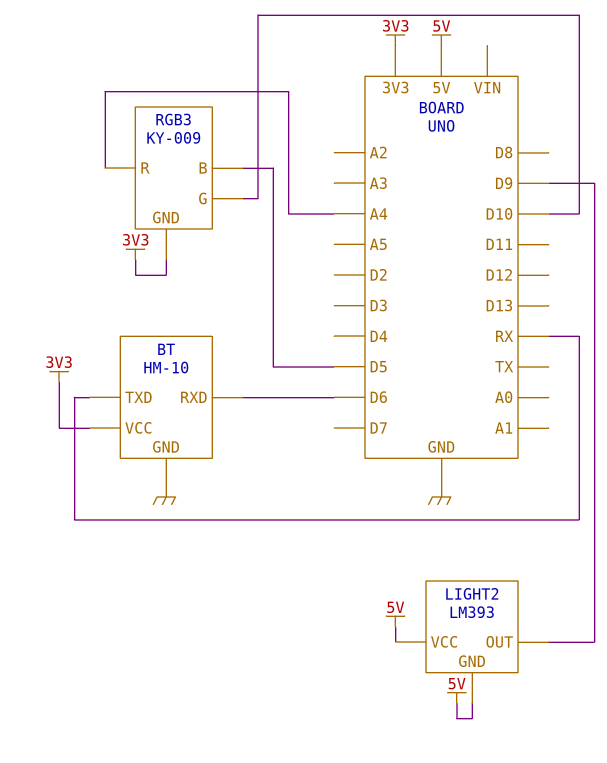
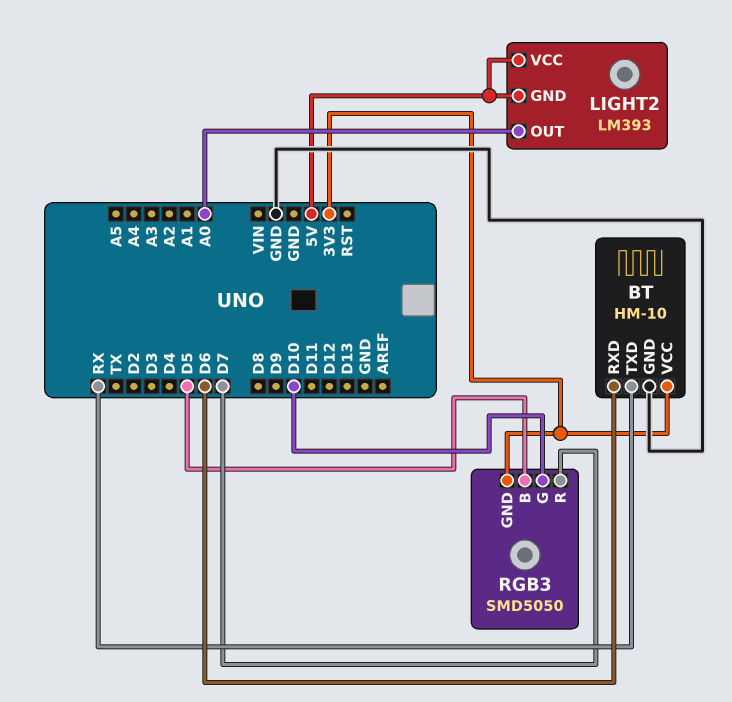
LIGHT2 pin OUT: D9 -> A0
RGB3: KY-009 -> SMD5050
RGB3 pin R: A4 -> D7

